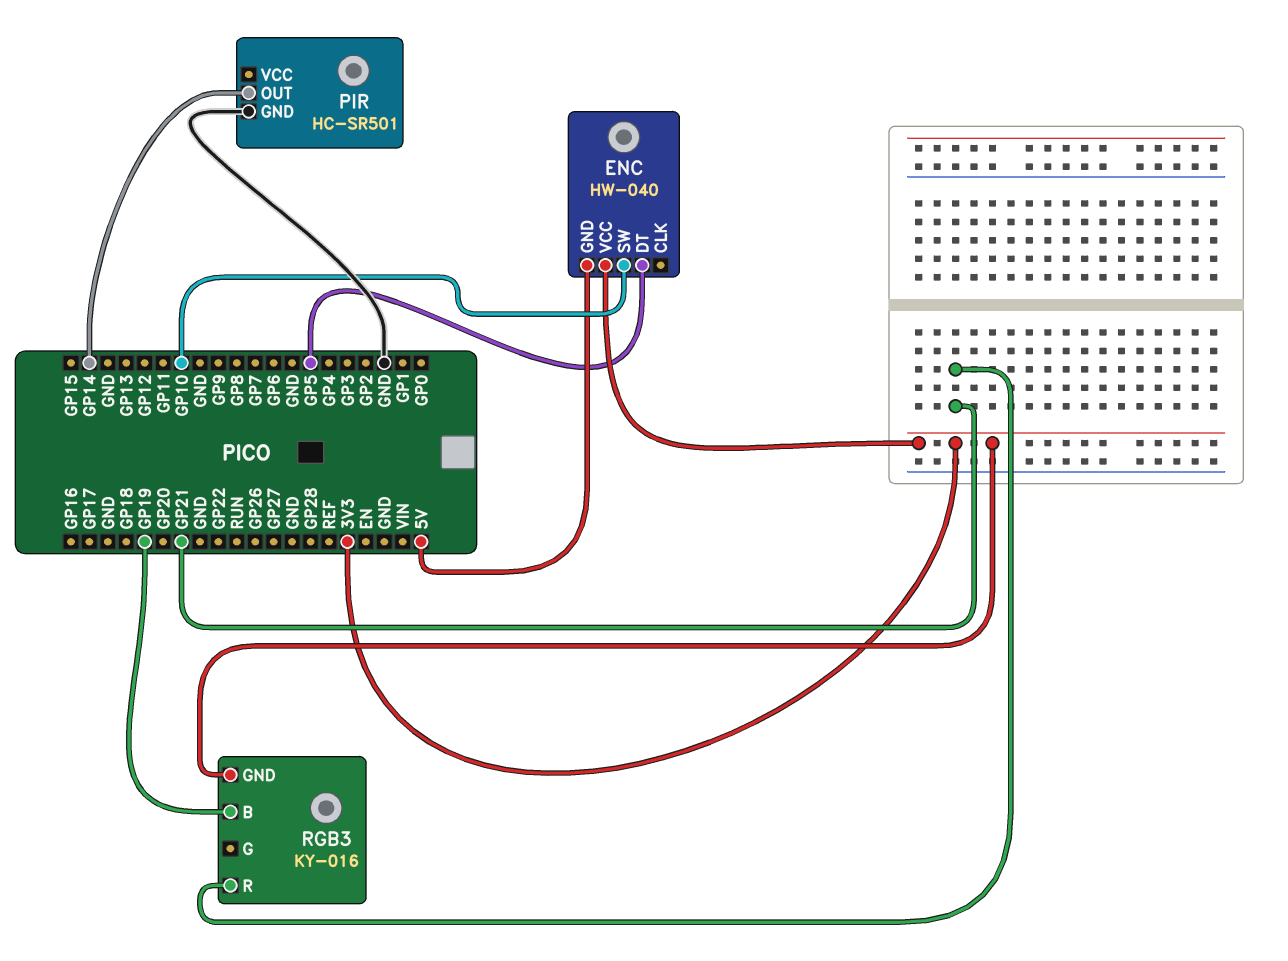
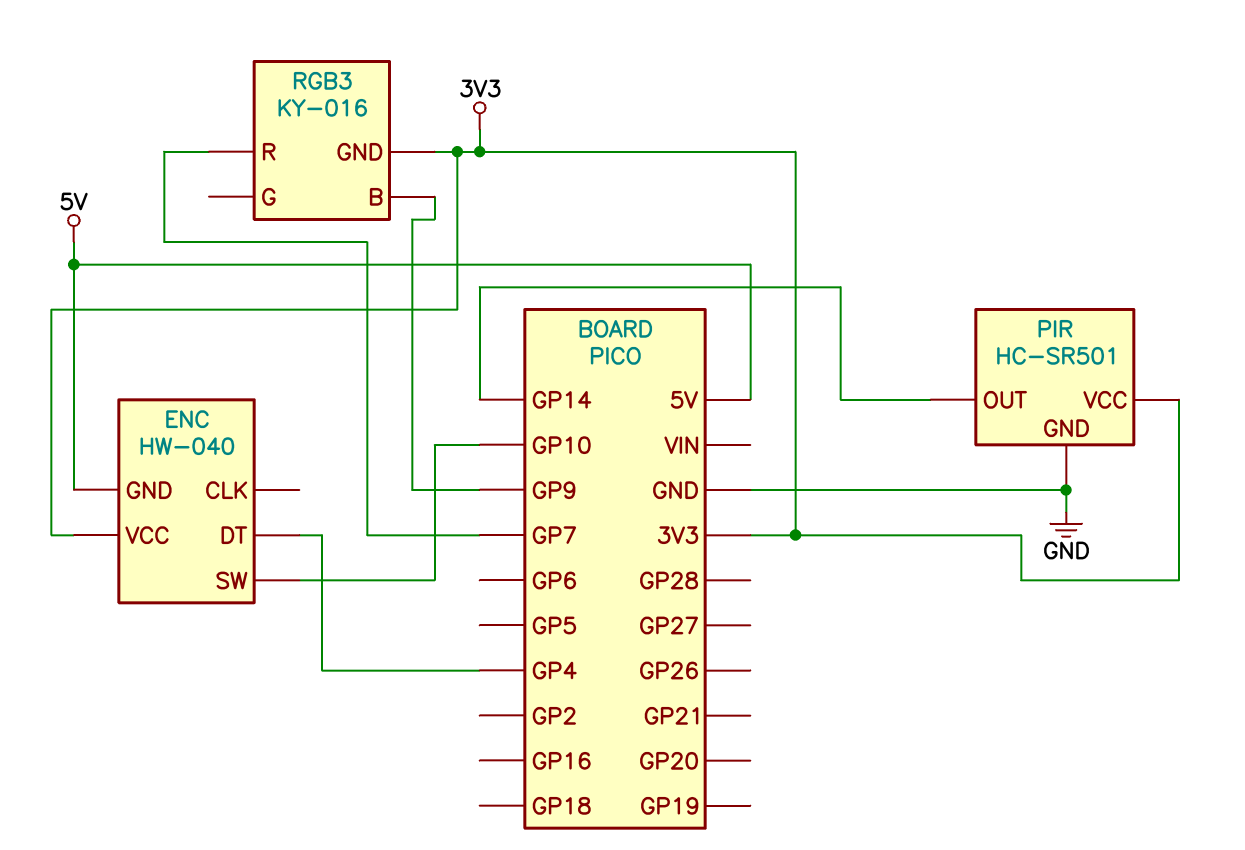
ENC pin DT: GP5 -> GP4
PIR pin VCC: none -> 3V3
RGB3 pin B: GP19 -> GP9
RGB3 pin R: GP21 -> GP7

